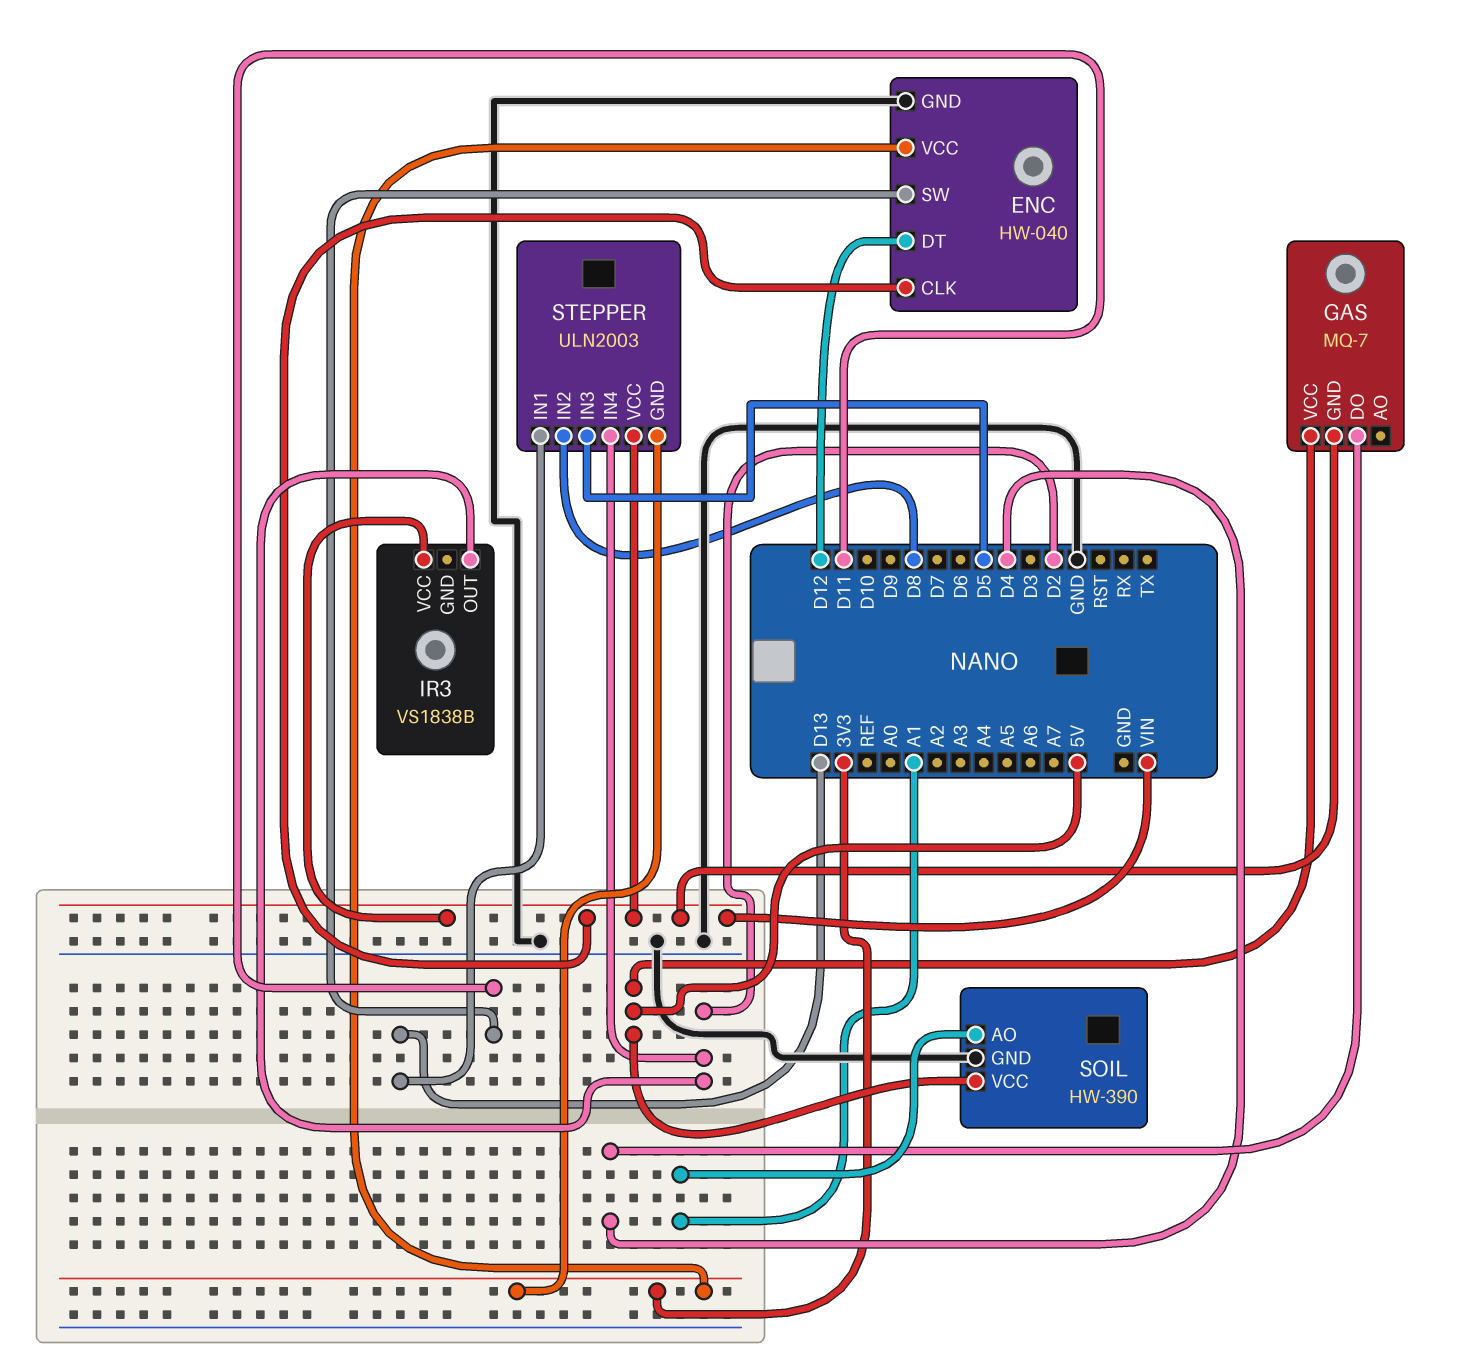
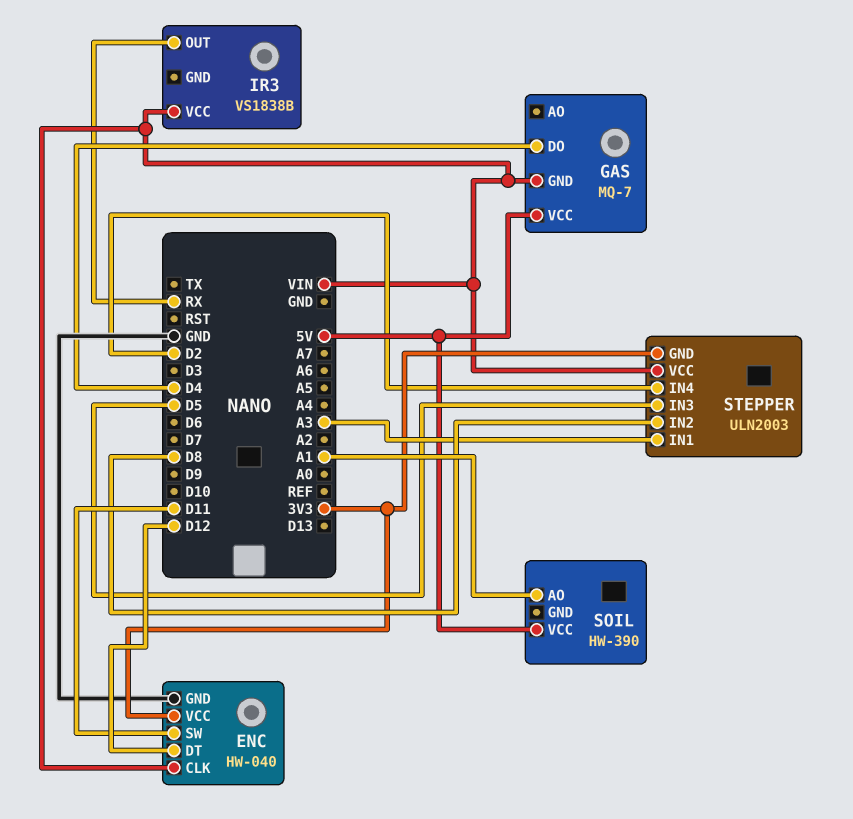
IR3 pin OUT: D2 -> RX
SOIL pin GND: GND -> none
STEPPER pin IN1: D13 -> A3

